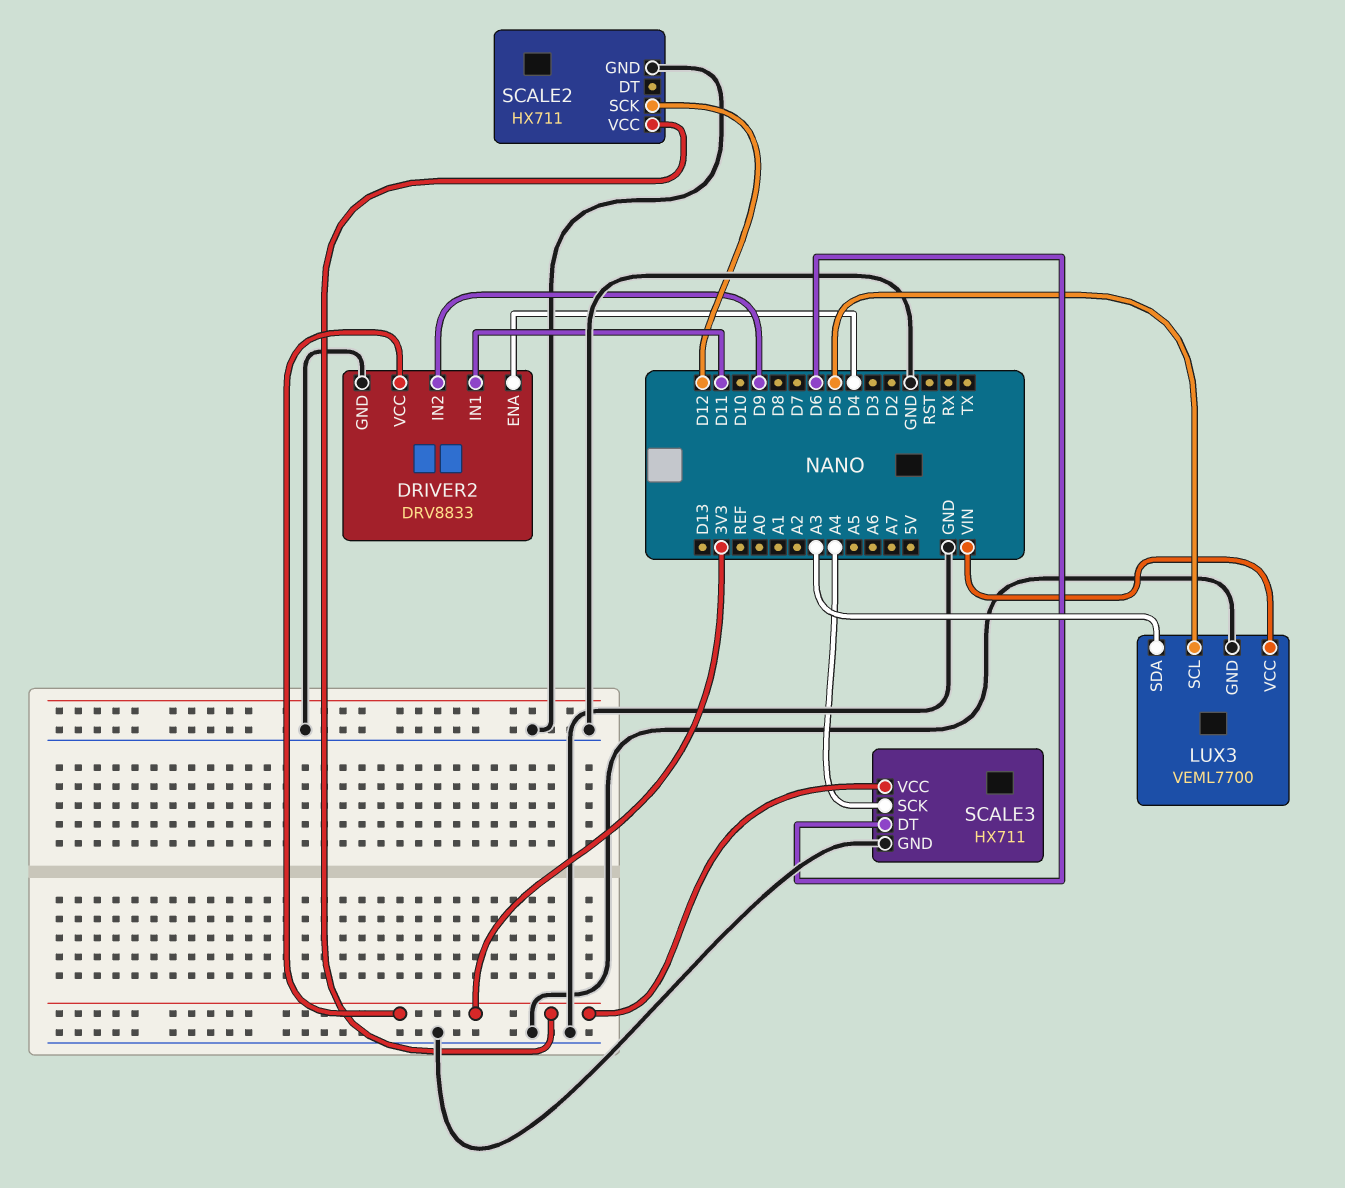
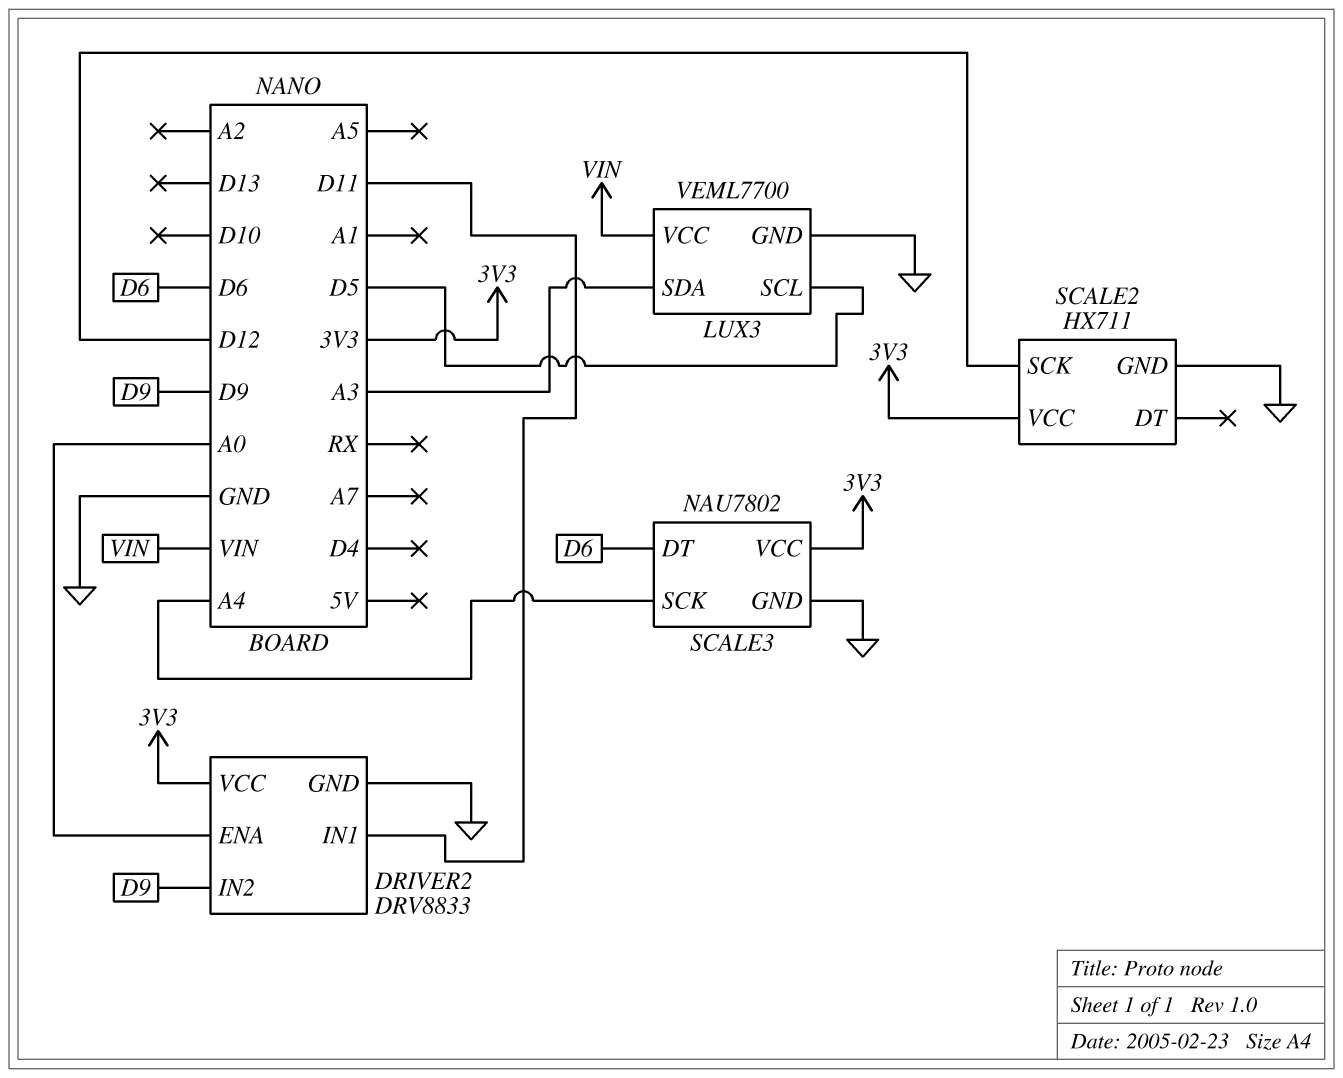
DRIVER2 pin ENA: D4 -> A0
SCALE3: HX711 -> NAU7802

